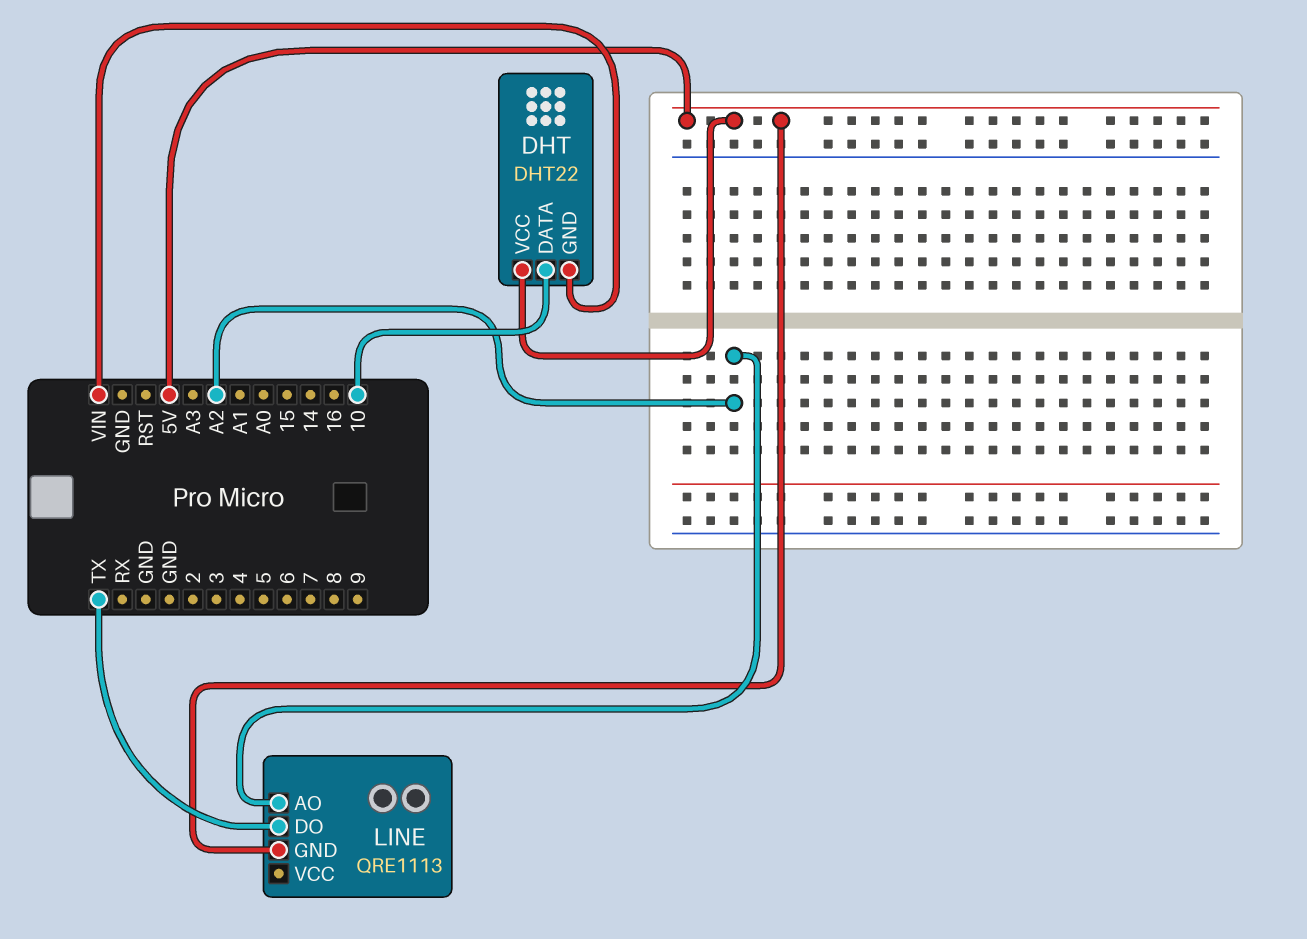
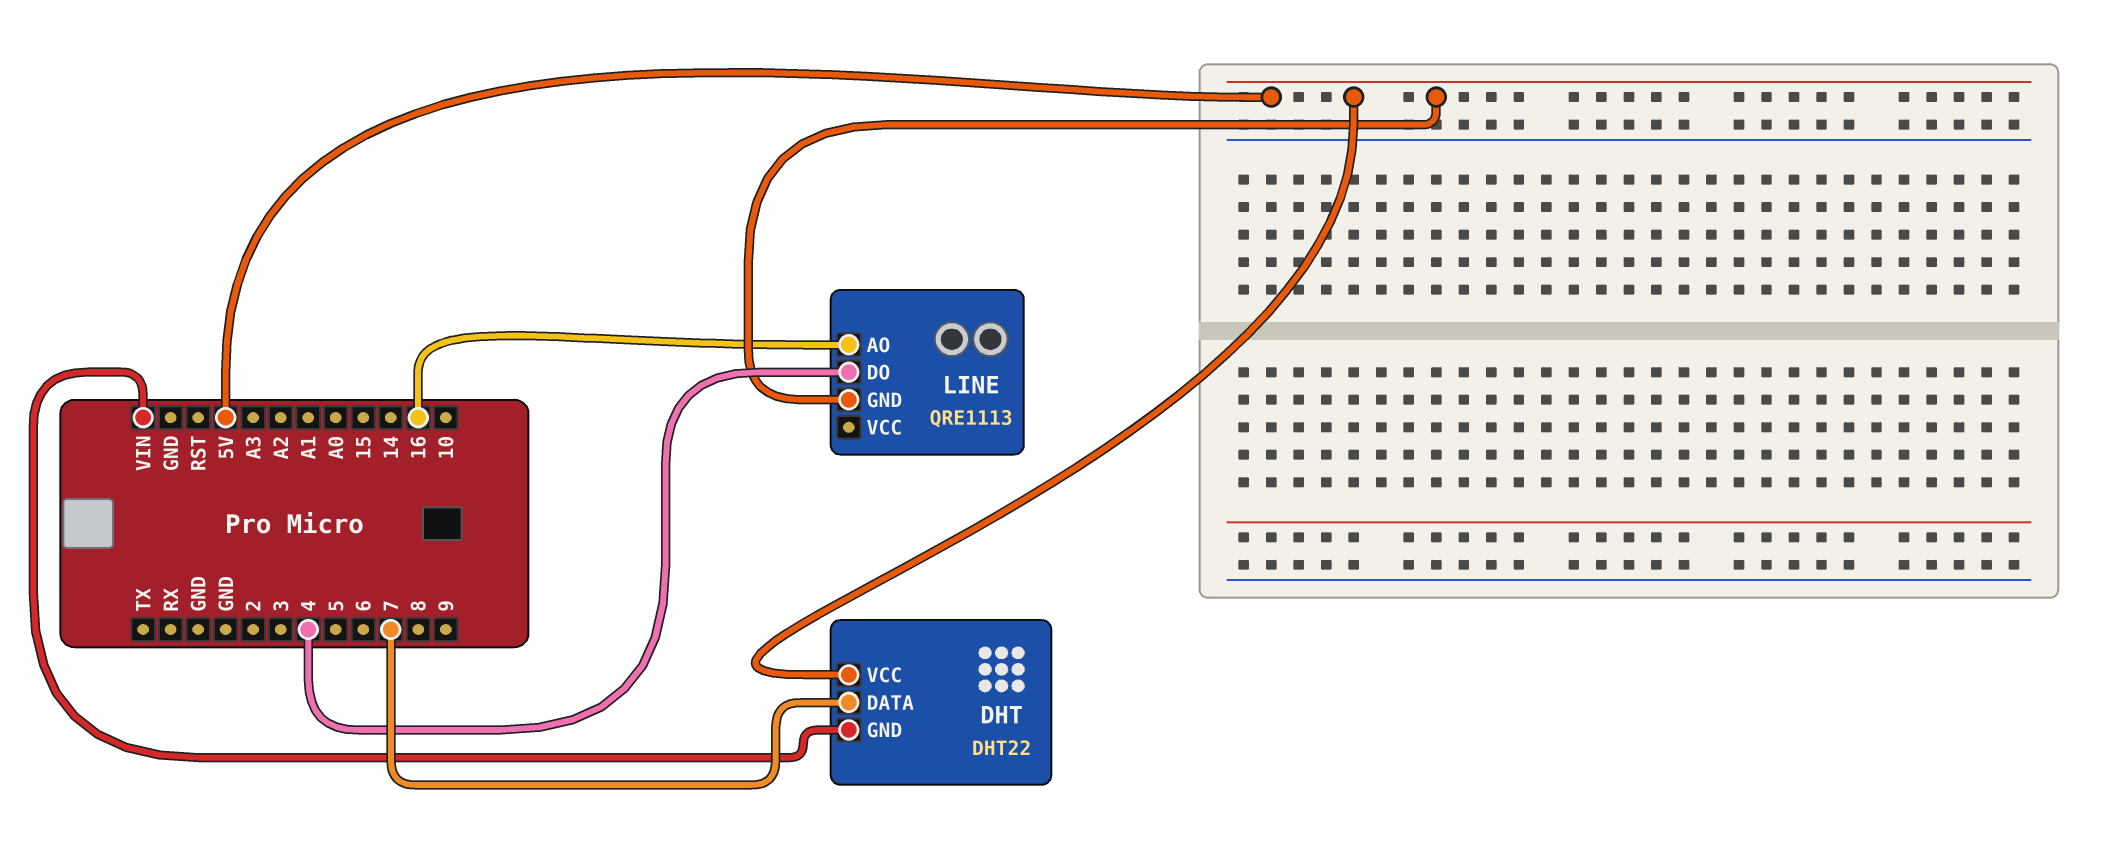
DHT pin DATA: 10 -> 7
LINE pin AO: A2 -> 16
LINE pin DO: TX -> 4

